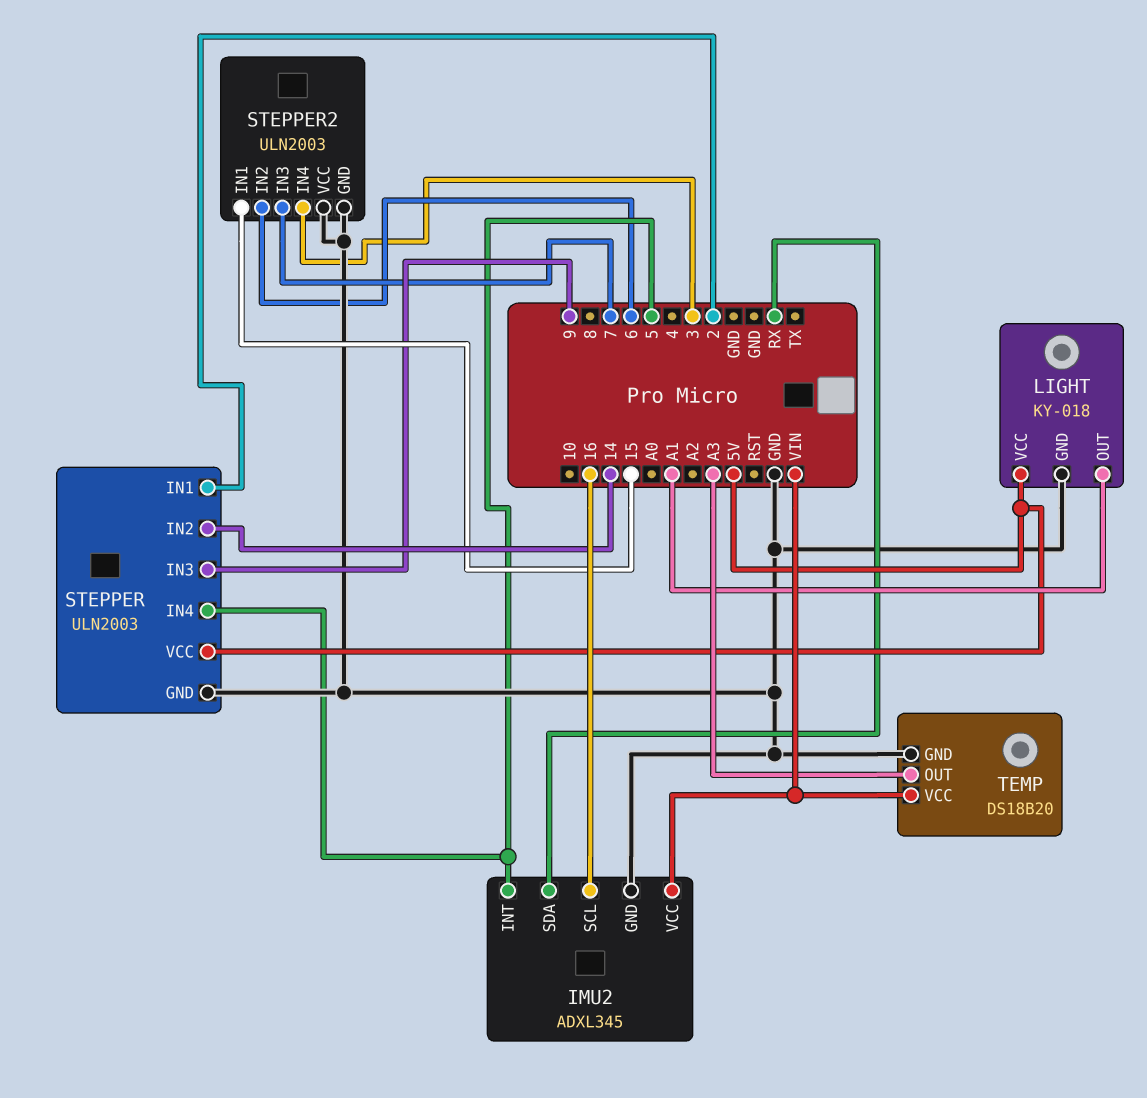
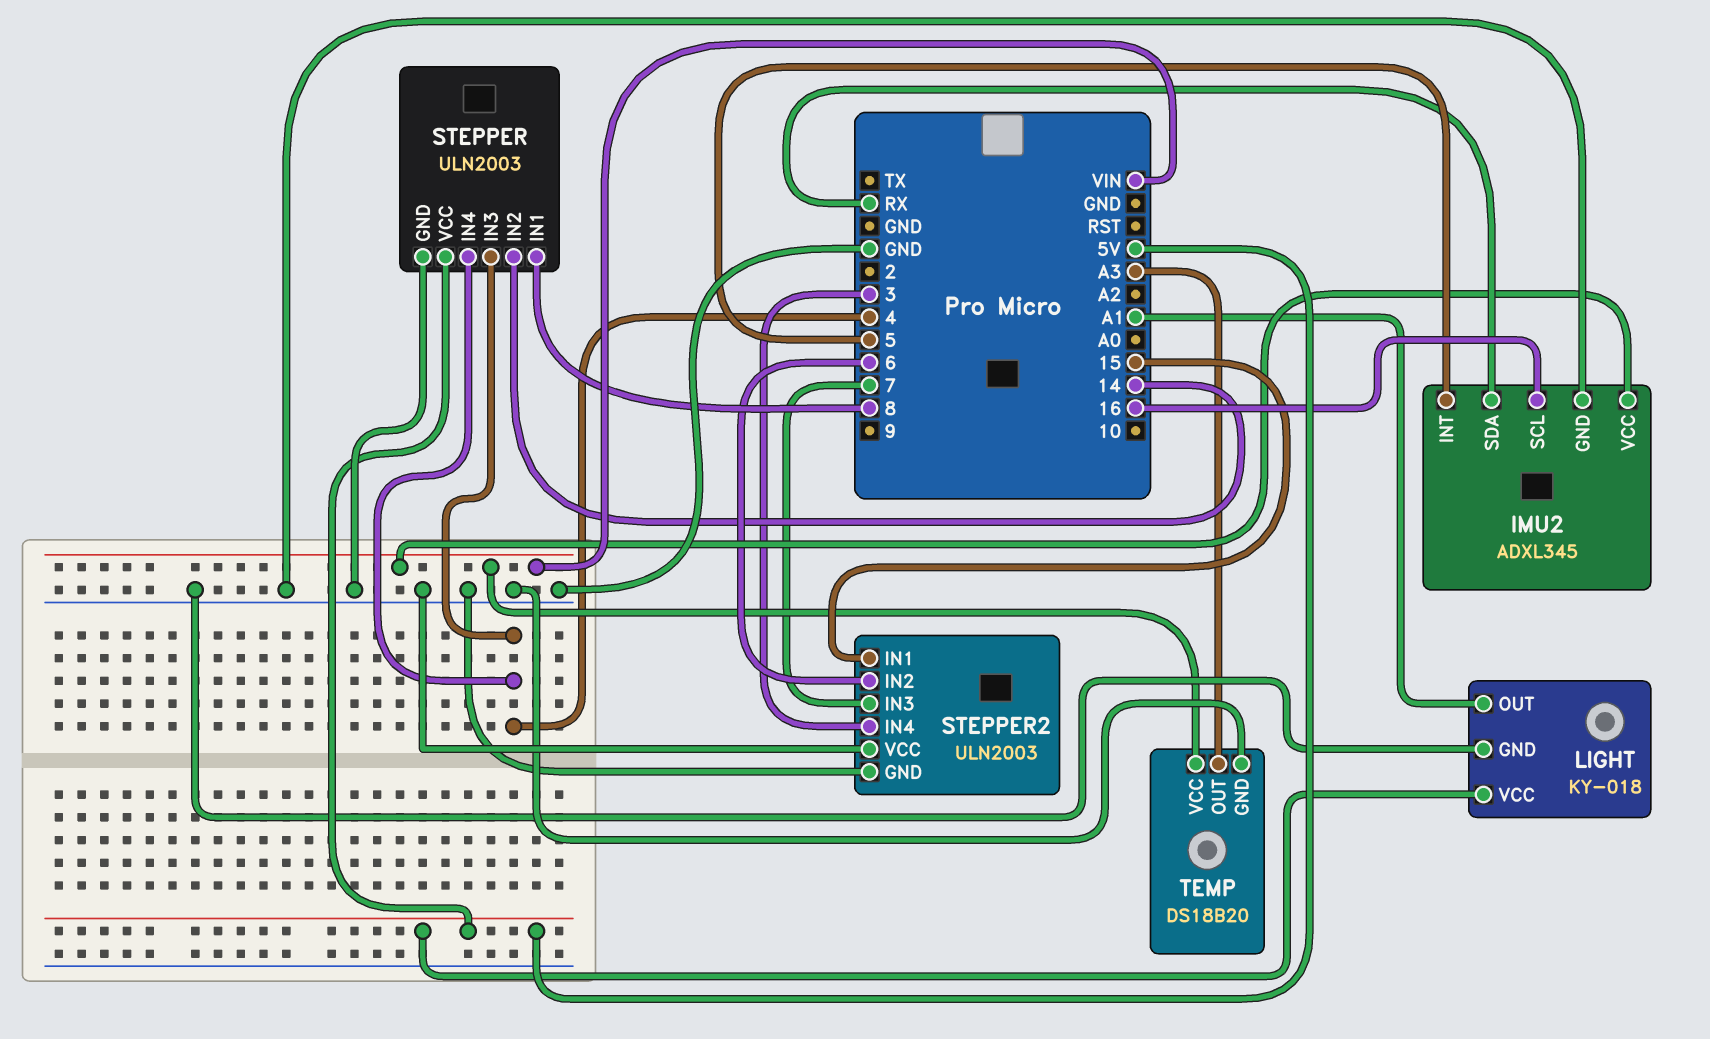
STEPPER pin IN1: 2 -> 8
STEPPER pin IN3: 9 -> 4
STEPPER pin IN4: 5 -> 4

